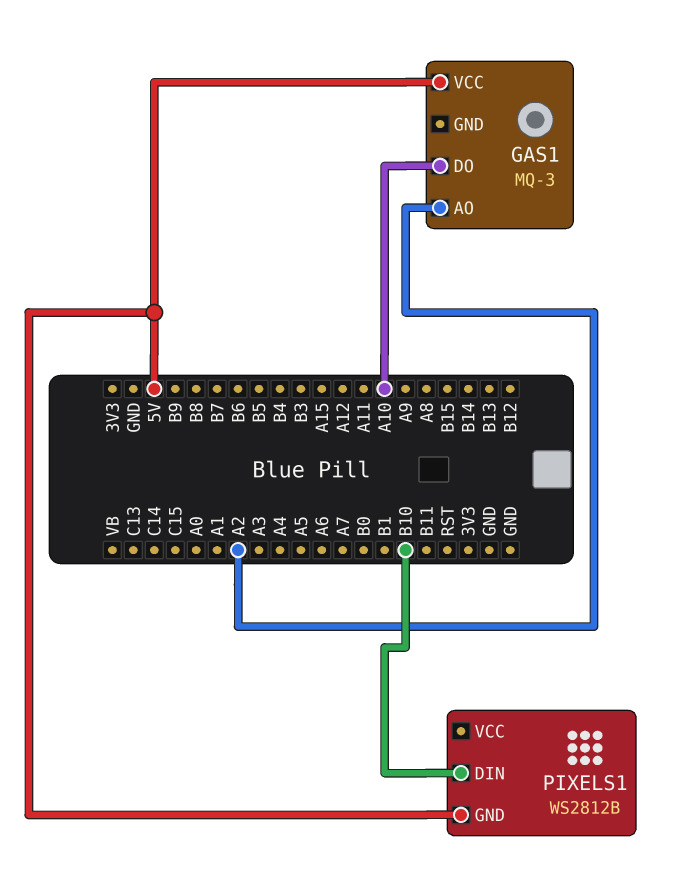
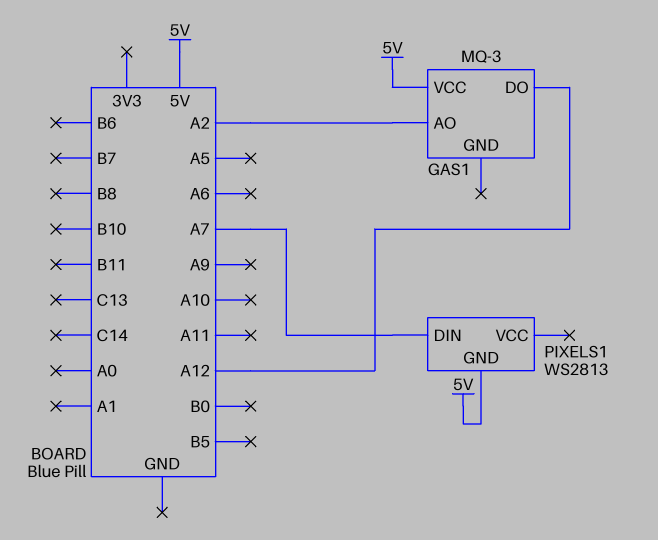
GAS1 pin DO: A10 -> A12
PIXELS1: WS2812B -> WS2813
PIXELS1 pin DIN: B10 -> A7

